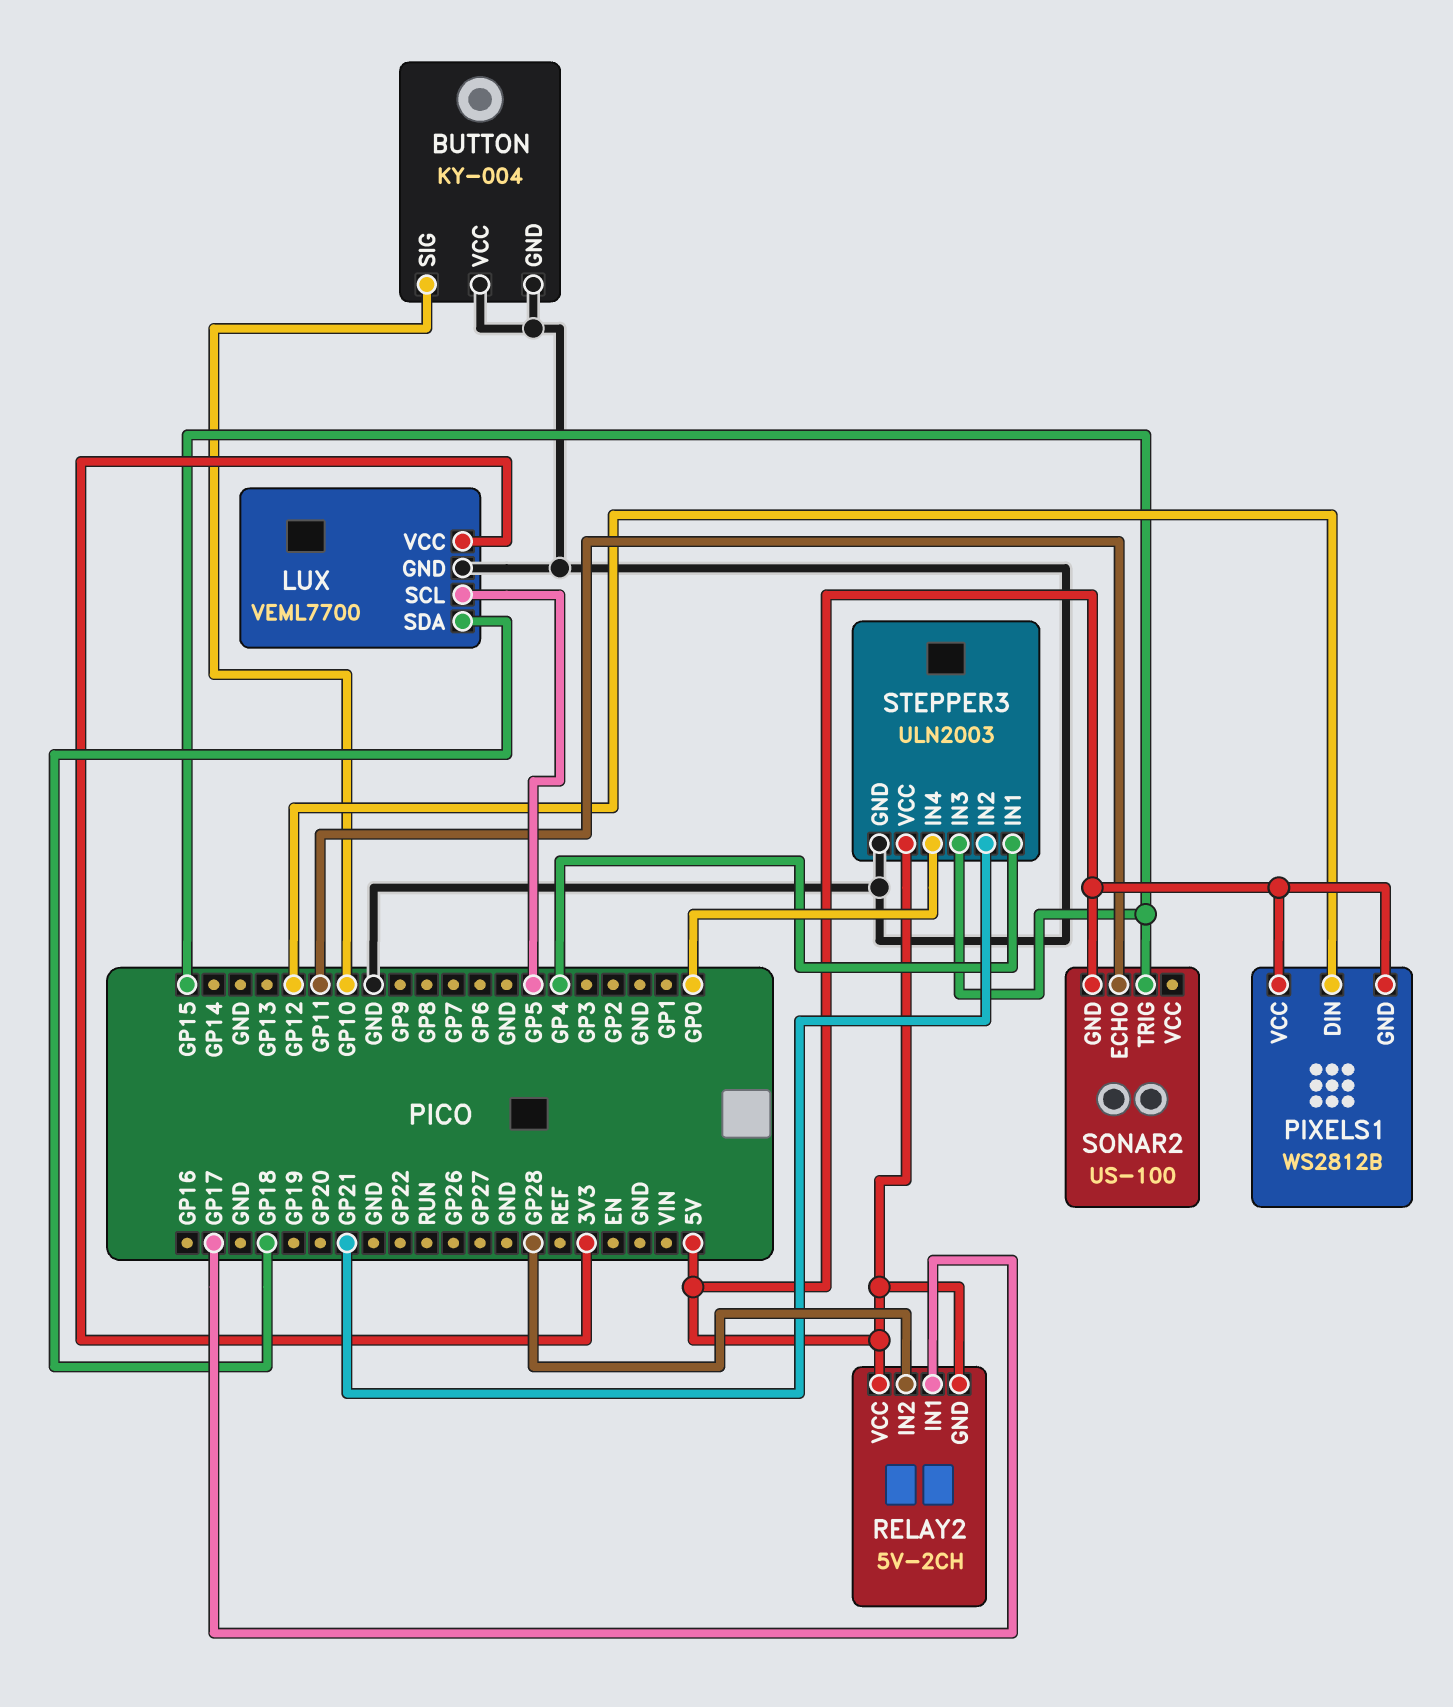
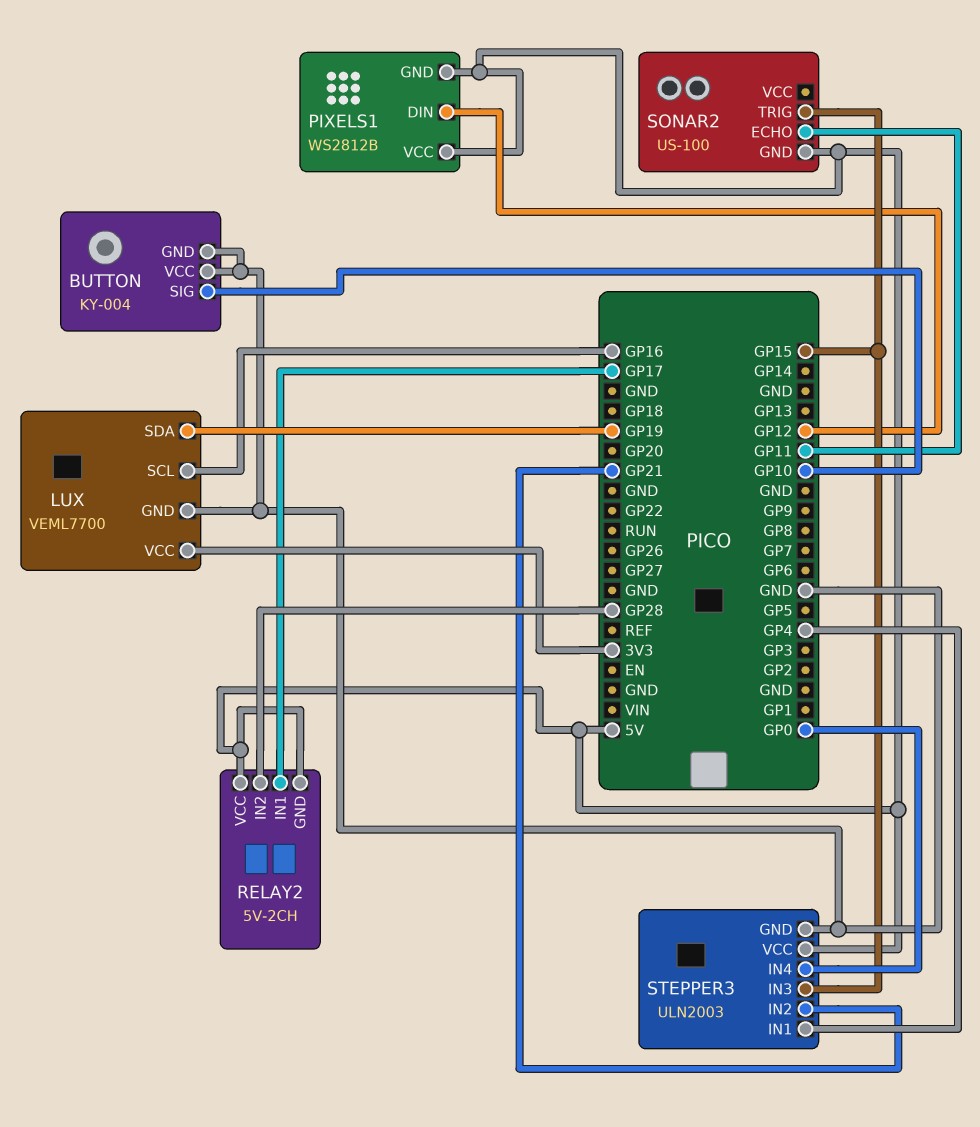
LUX pin SCL: GP5 -> GP16
LUX pin SDA: GP18 -> GP19

